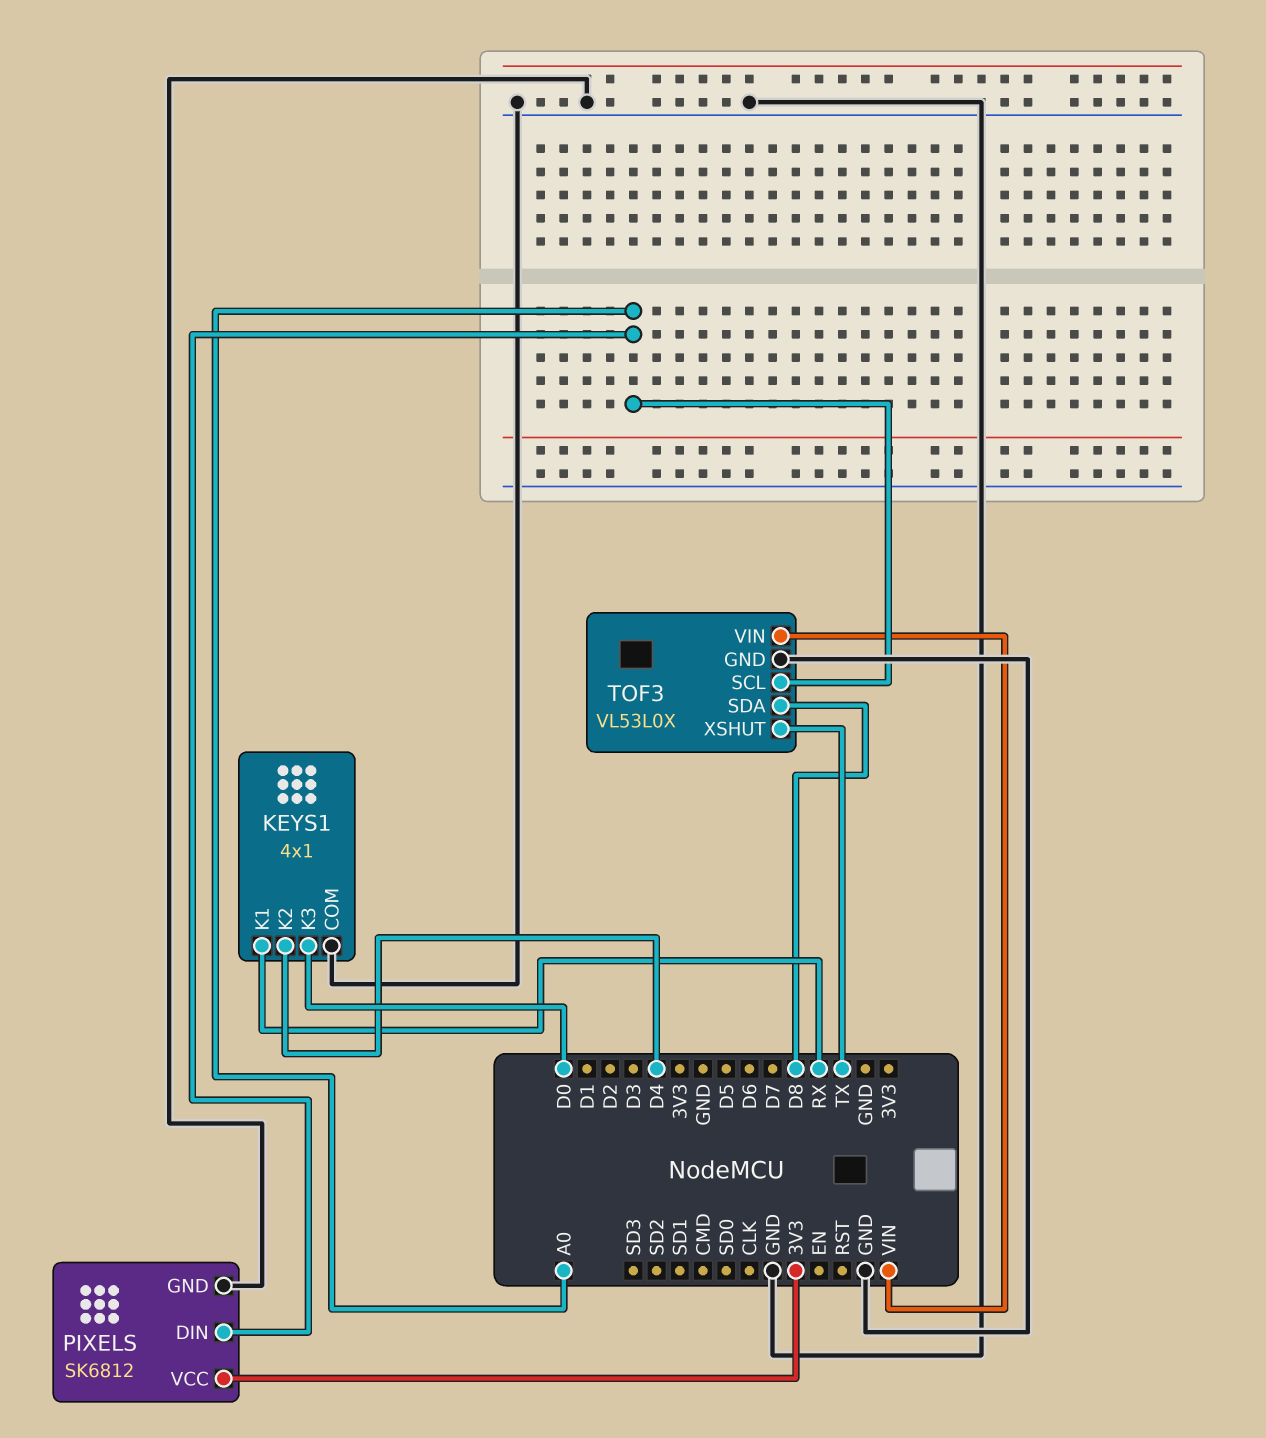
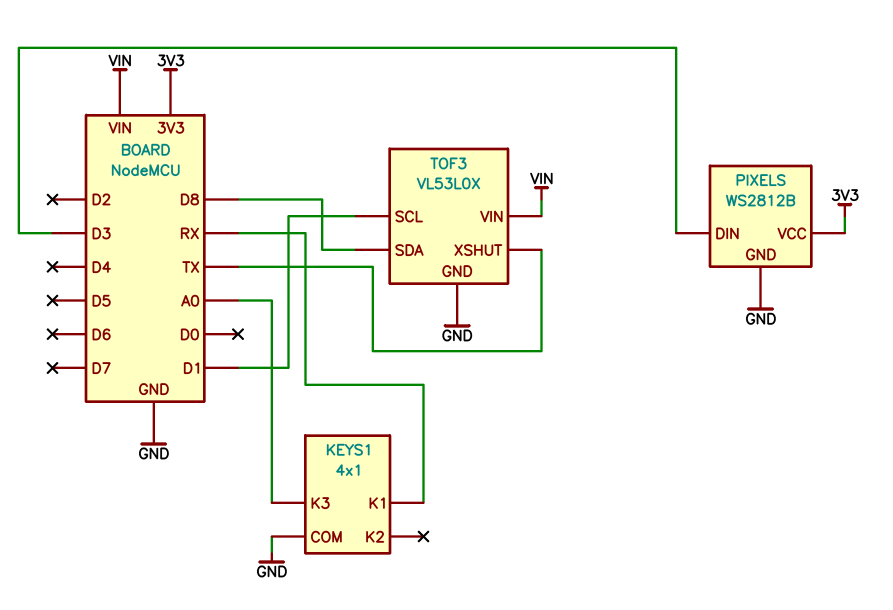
KEYS1 pin K2: D4 -> none
KEYS1 pin K3: D0 -> A0
PIXELS: SK6812 -> WS2812B
PIXELS pin DIN: A0 -> D3
TOF3 pin SCL: A0 -> D1

